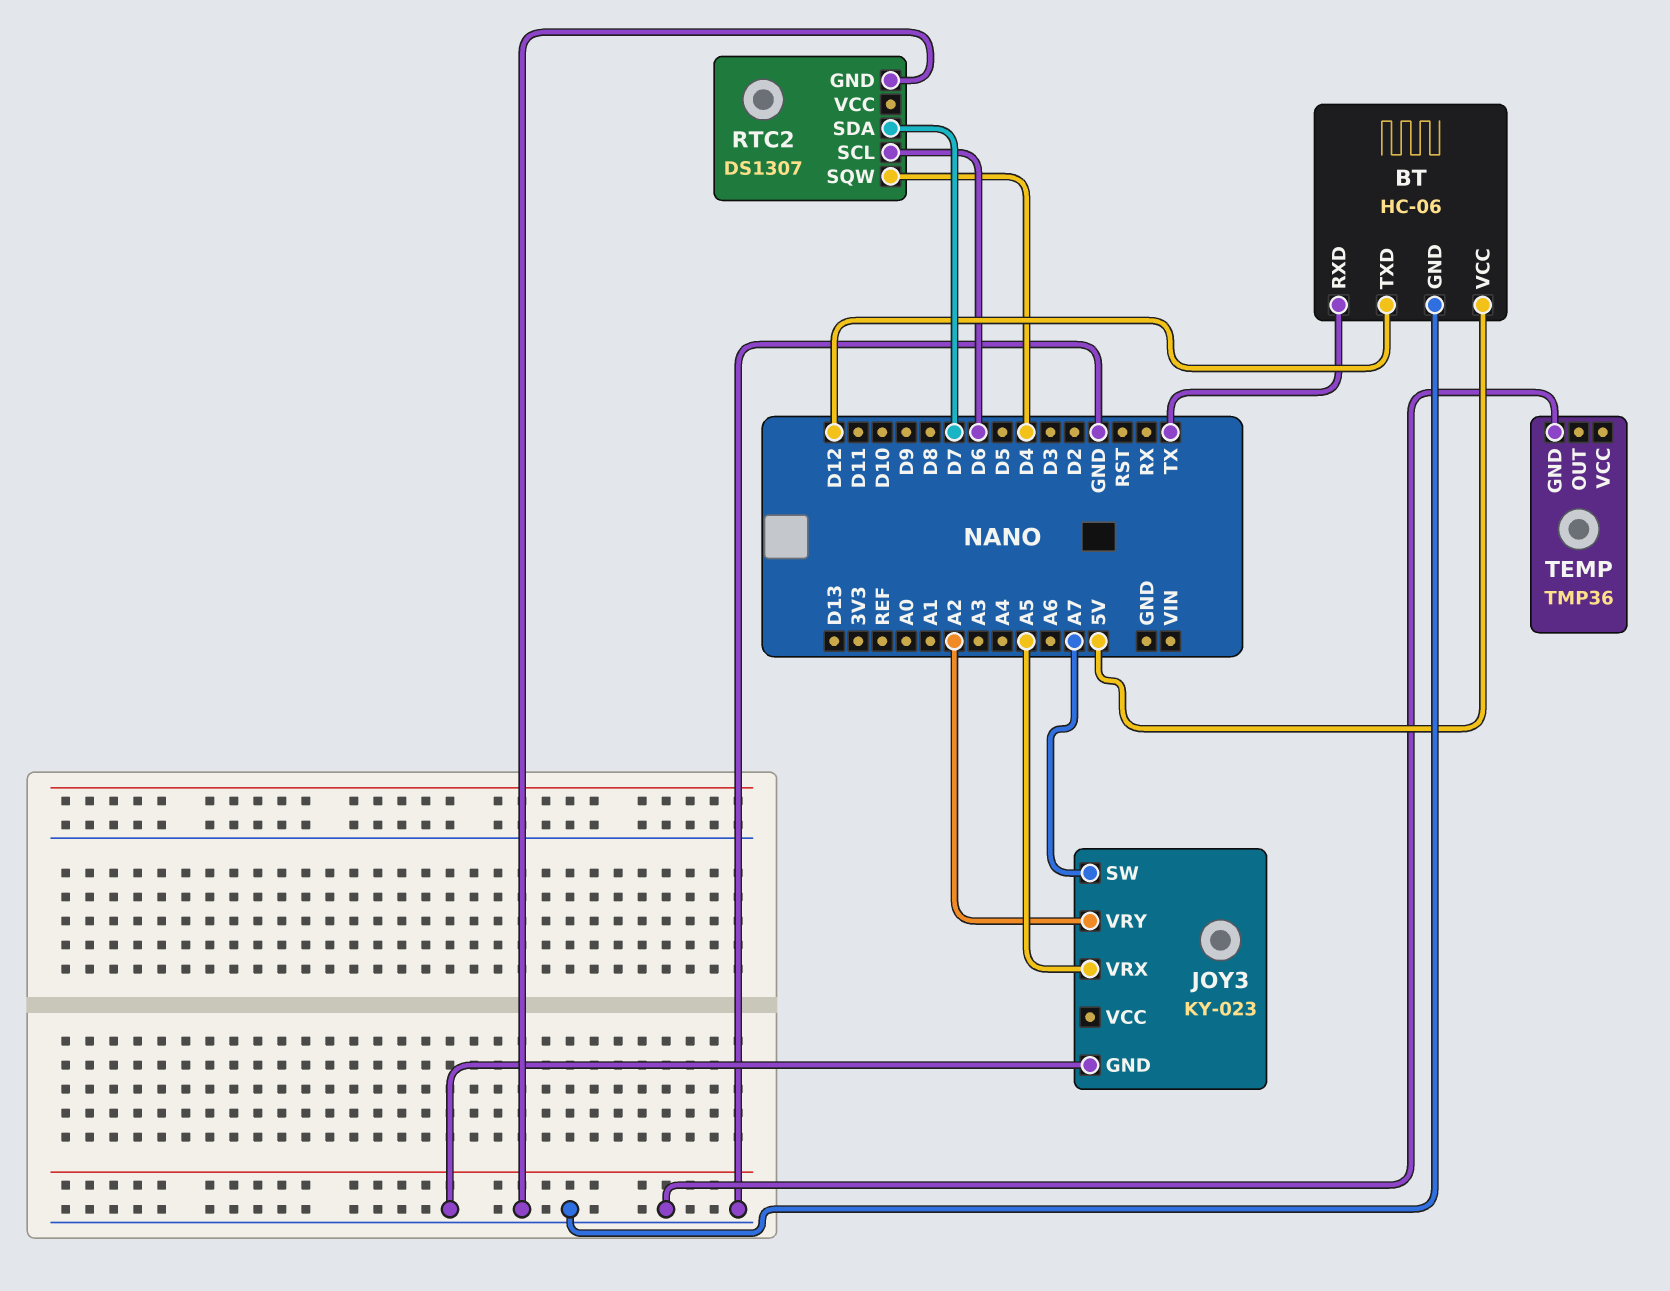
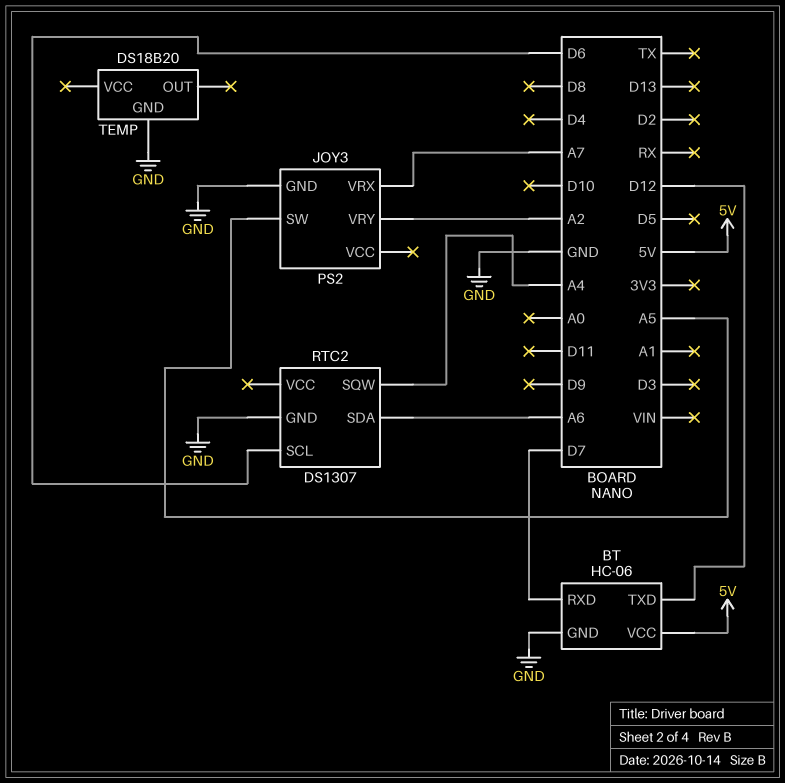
BT pin RXD: TX -> D7
JOY3: KY-023 -> PS2
JOY3 pin SW: A7 -> A5
JOY3 pin VRX: A5 -> A7
RTC2 pin SDA: D7 -> A6
RTC2 pin SQW: D4 -> A4
TEMP: TMP36 -> DS18B20

